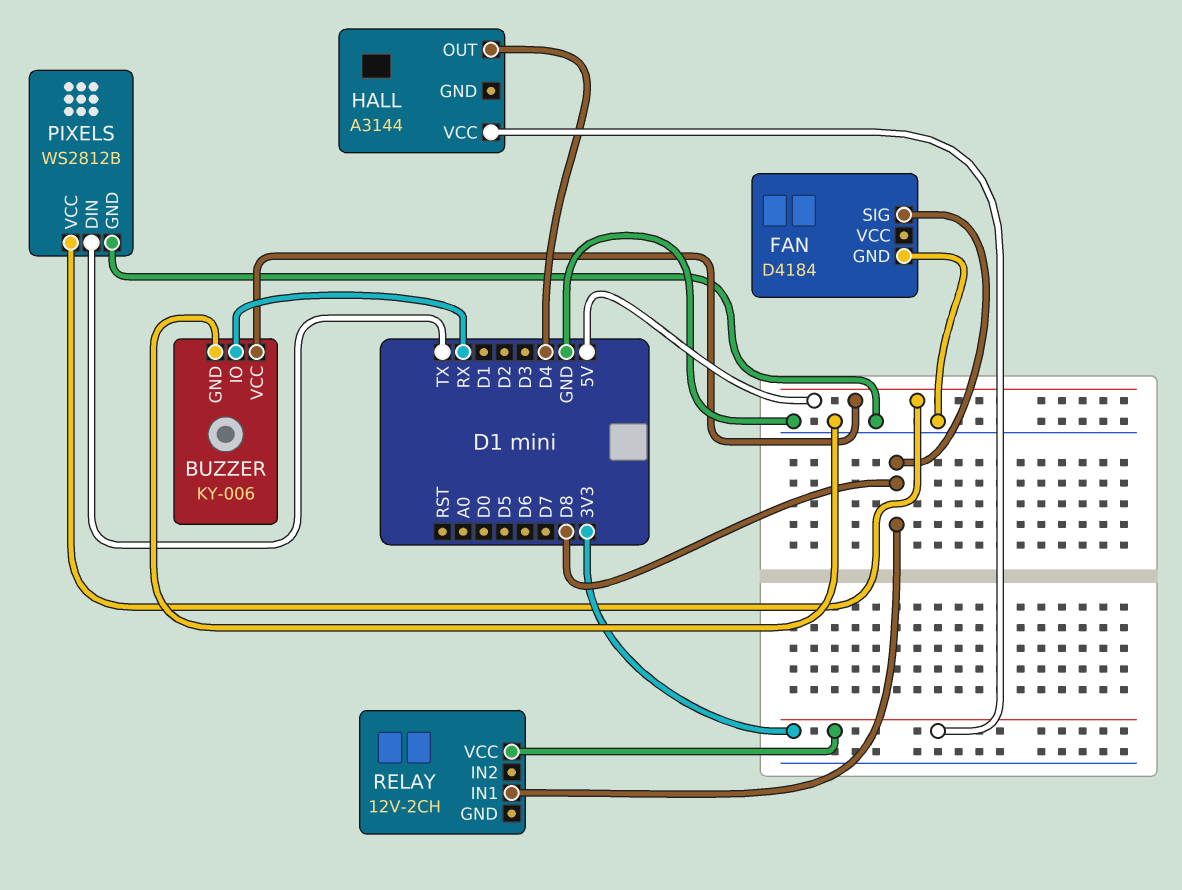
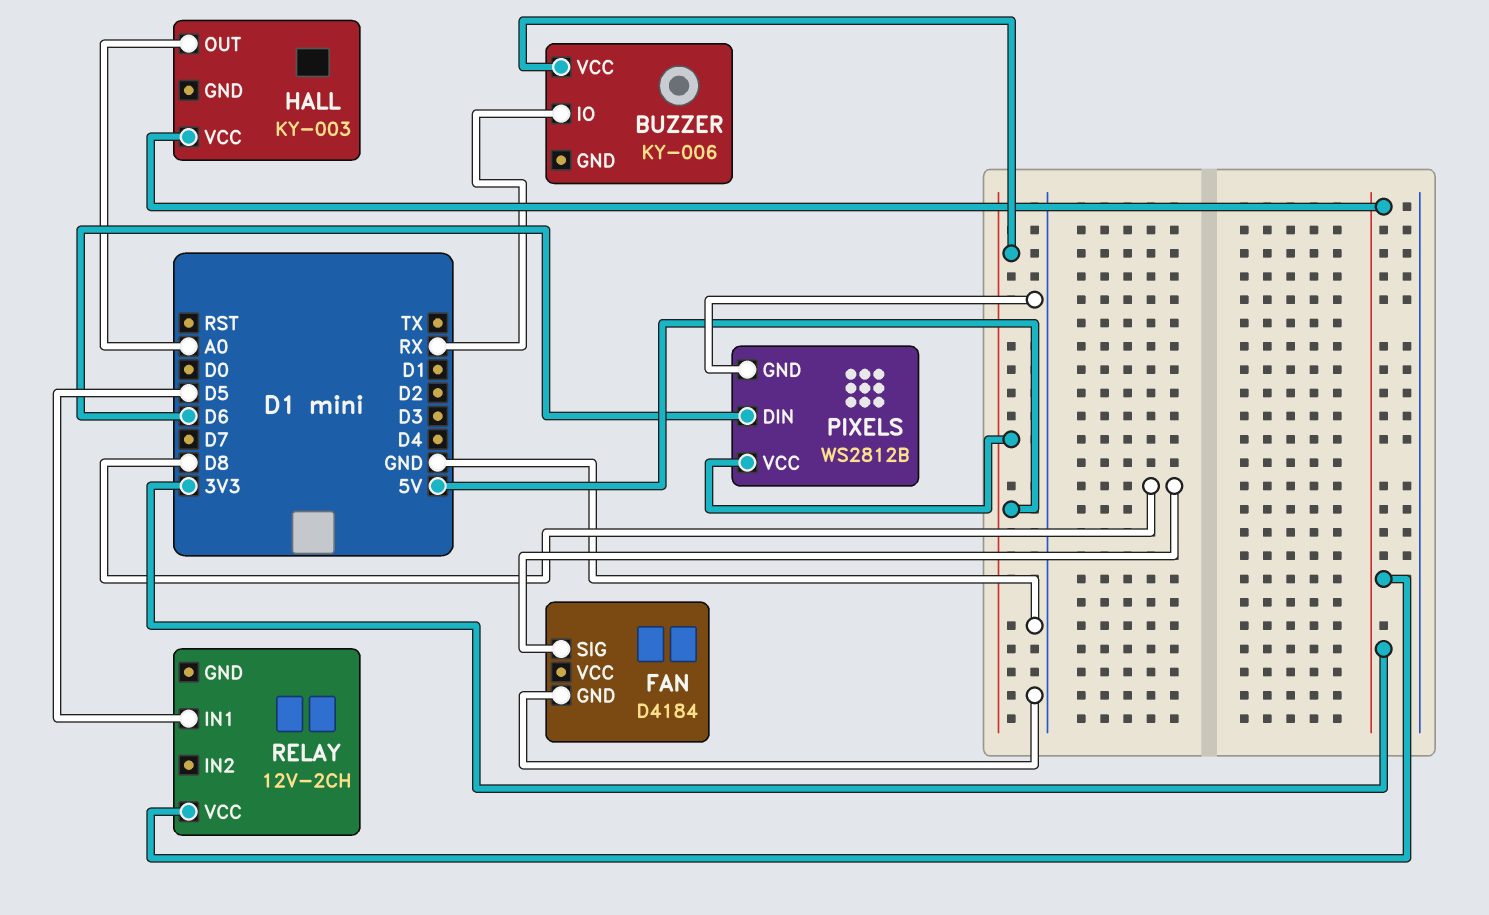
BUZZER pin GND: GND -> none
HALL: A3144 -> KY-003
HALL pin OUT: D4 -> A0
PIXELS pin DIN: TX -> D6
RELAY pin IN1: D8 -> D5

